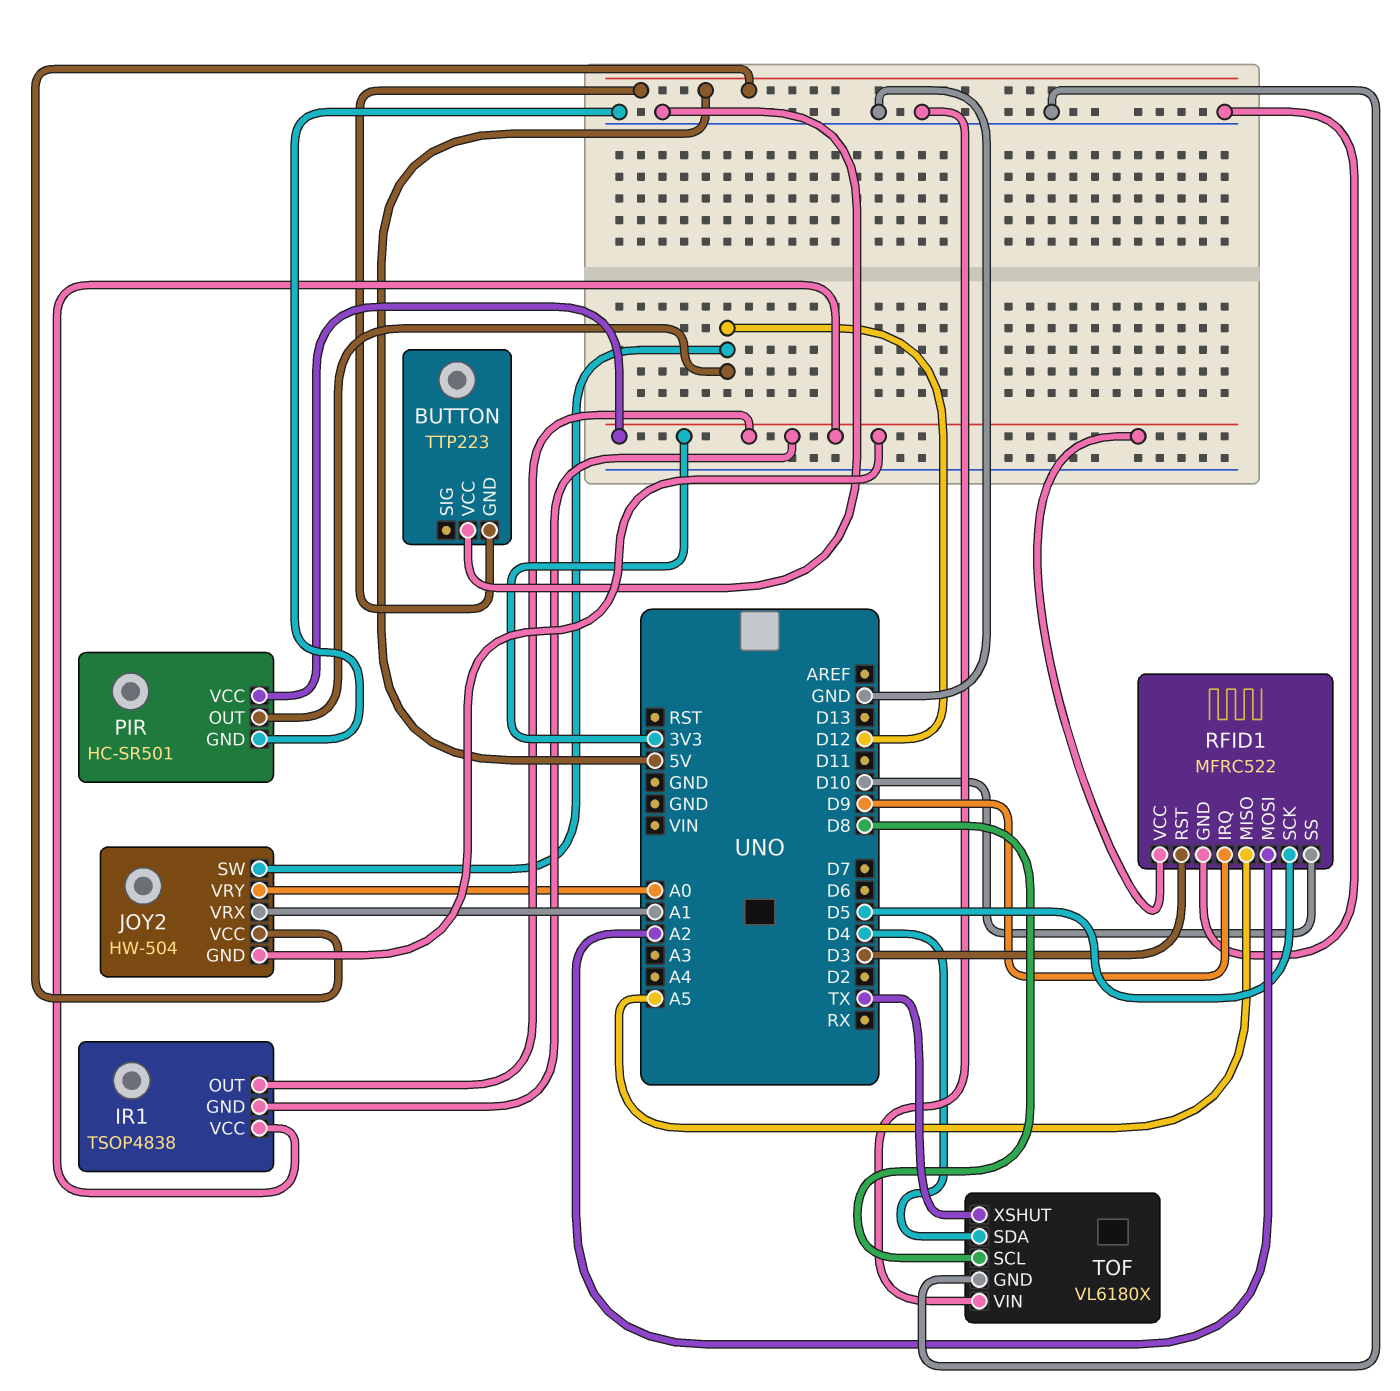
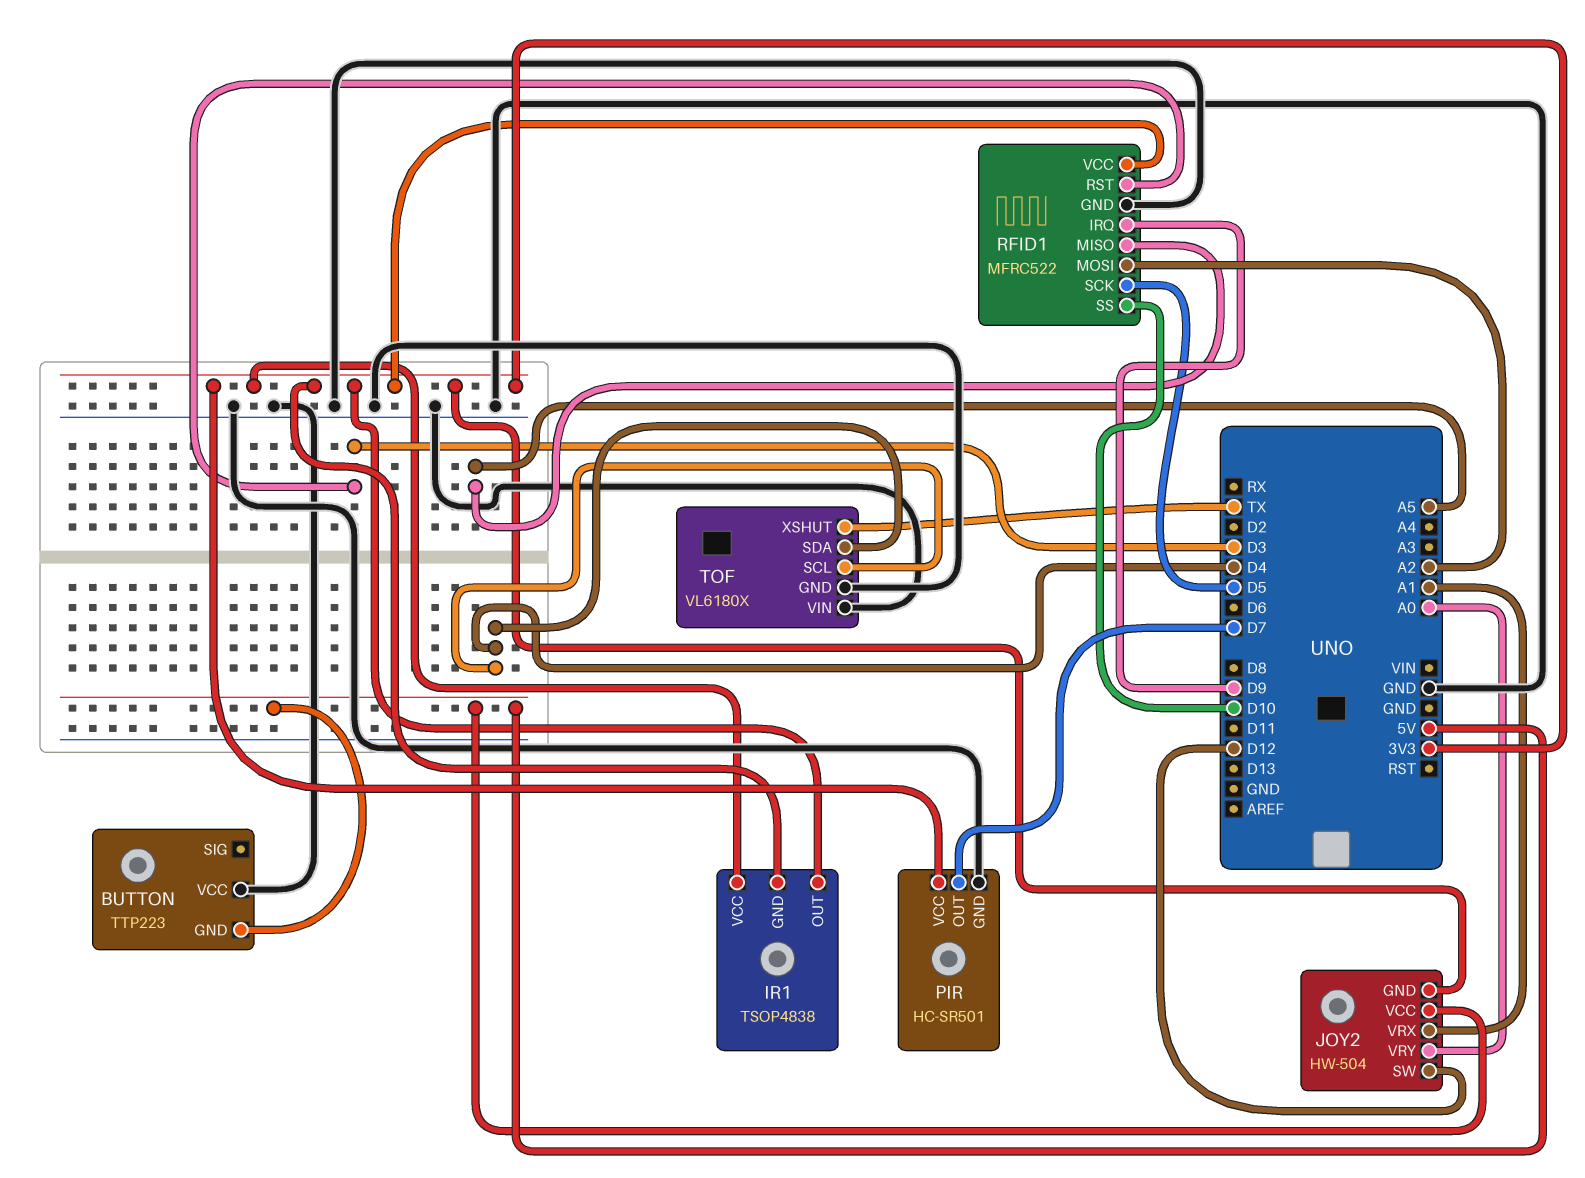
PIR pin OUT: D12 -> D7
TOF pin SCL: D8 -> D4

